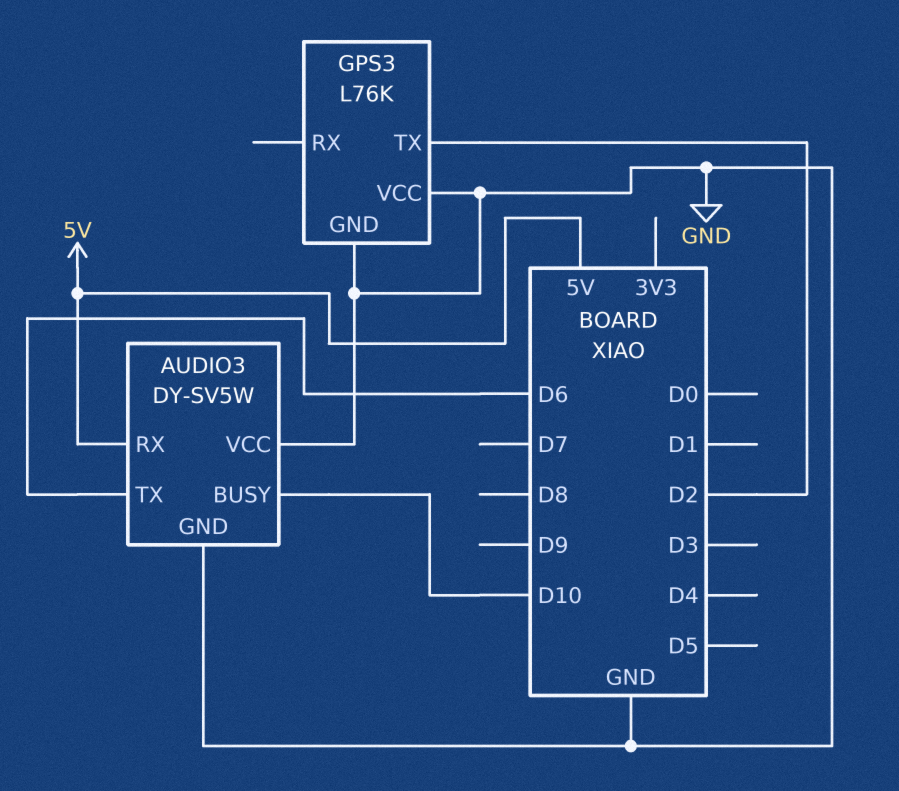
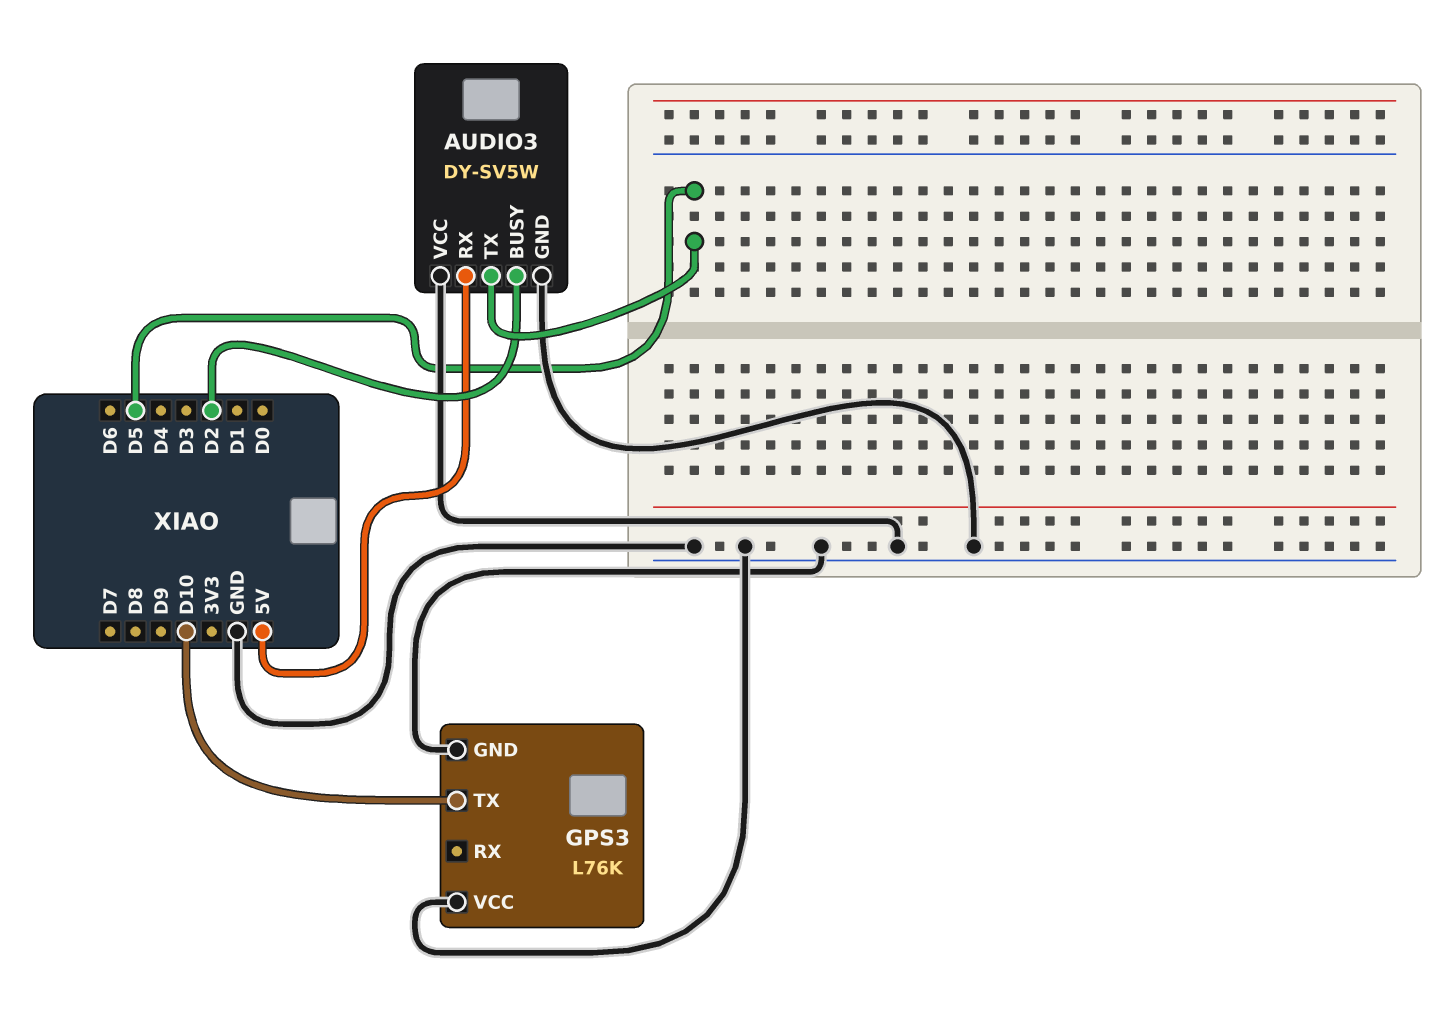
AUDIO3 pin BUSY: D10 -> D2
AUDIO3 pin TX: D6 -> D5
GPS3 pin TX: D2 -> D10

